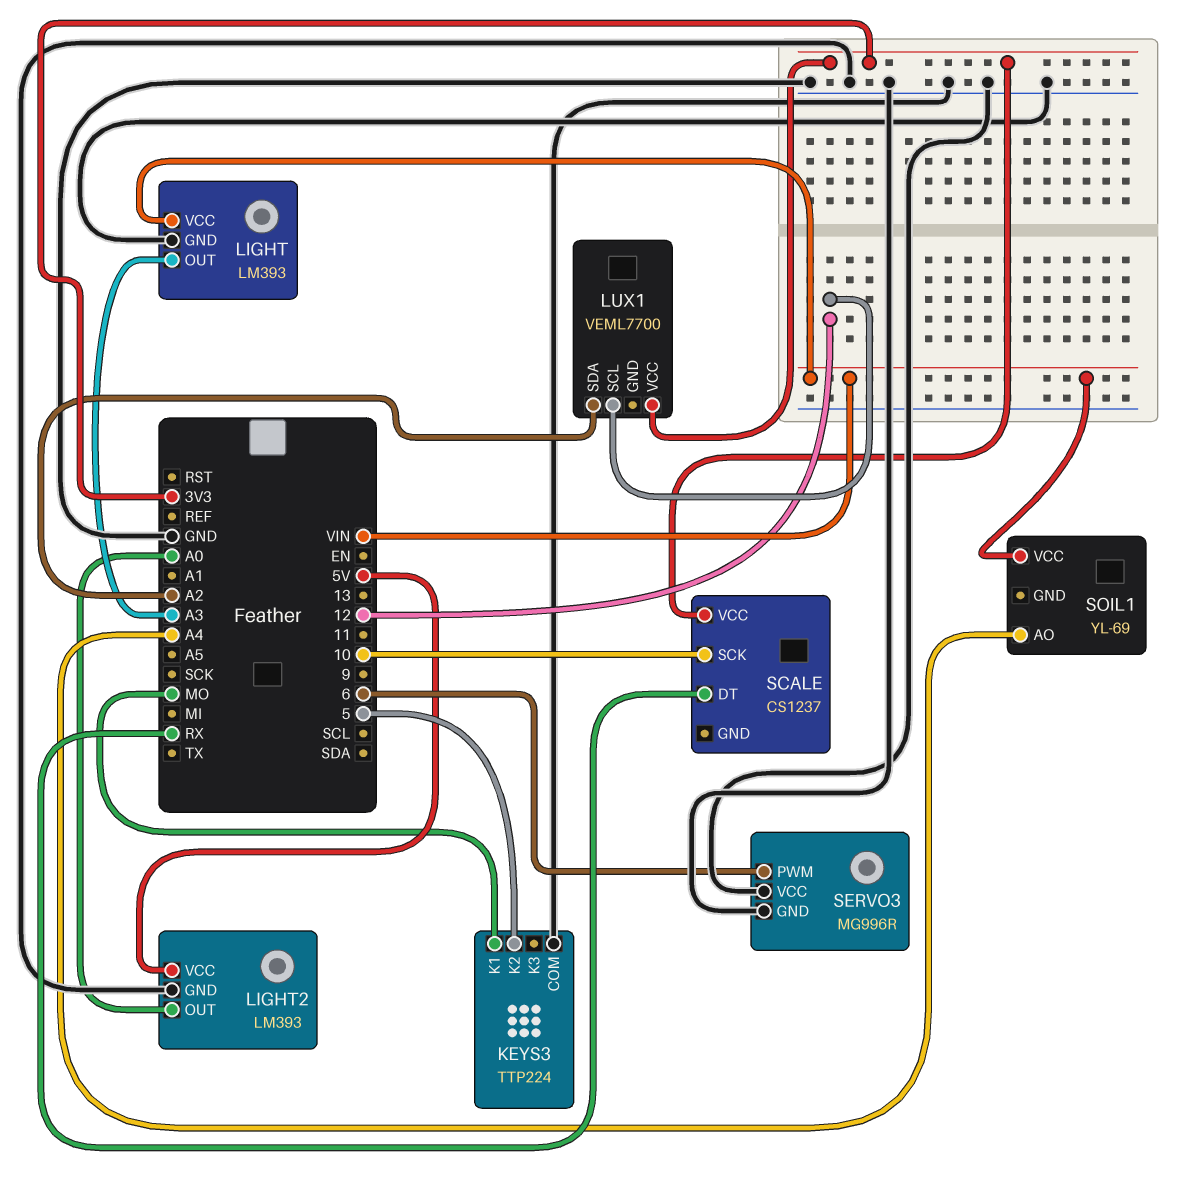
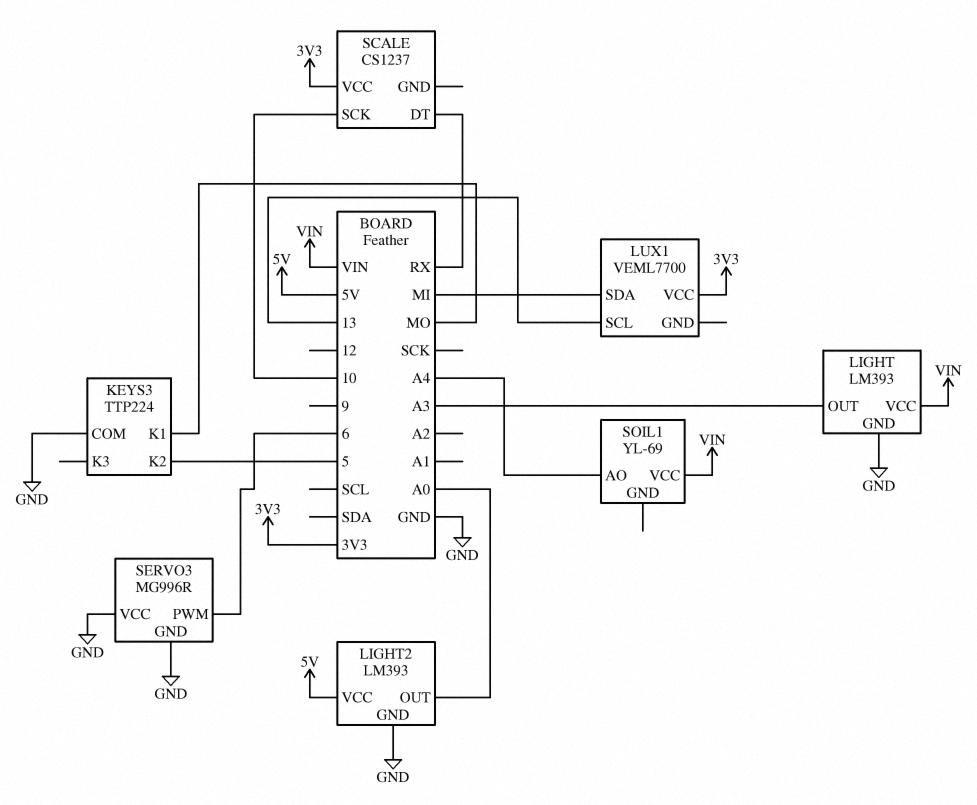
LUX1 pin SCL: 12 -> 13
LUX1 pin SDA: A2 -> MI

